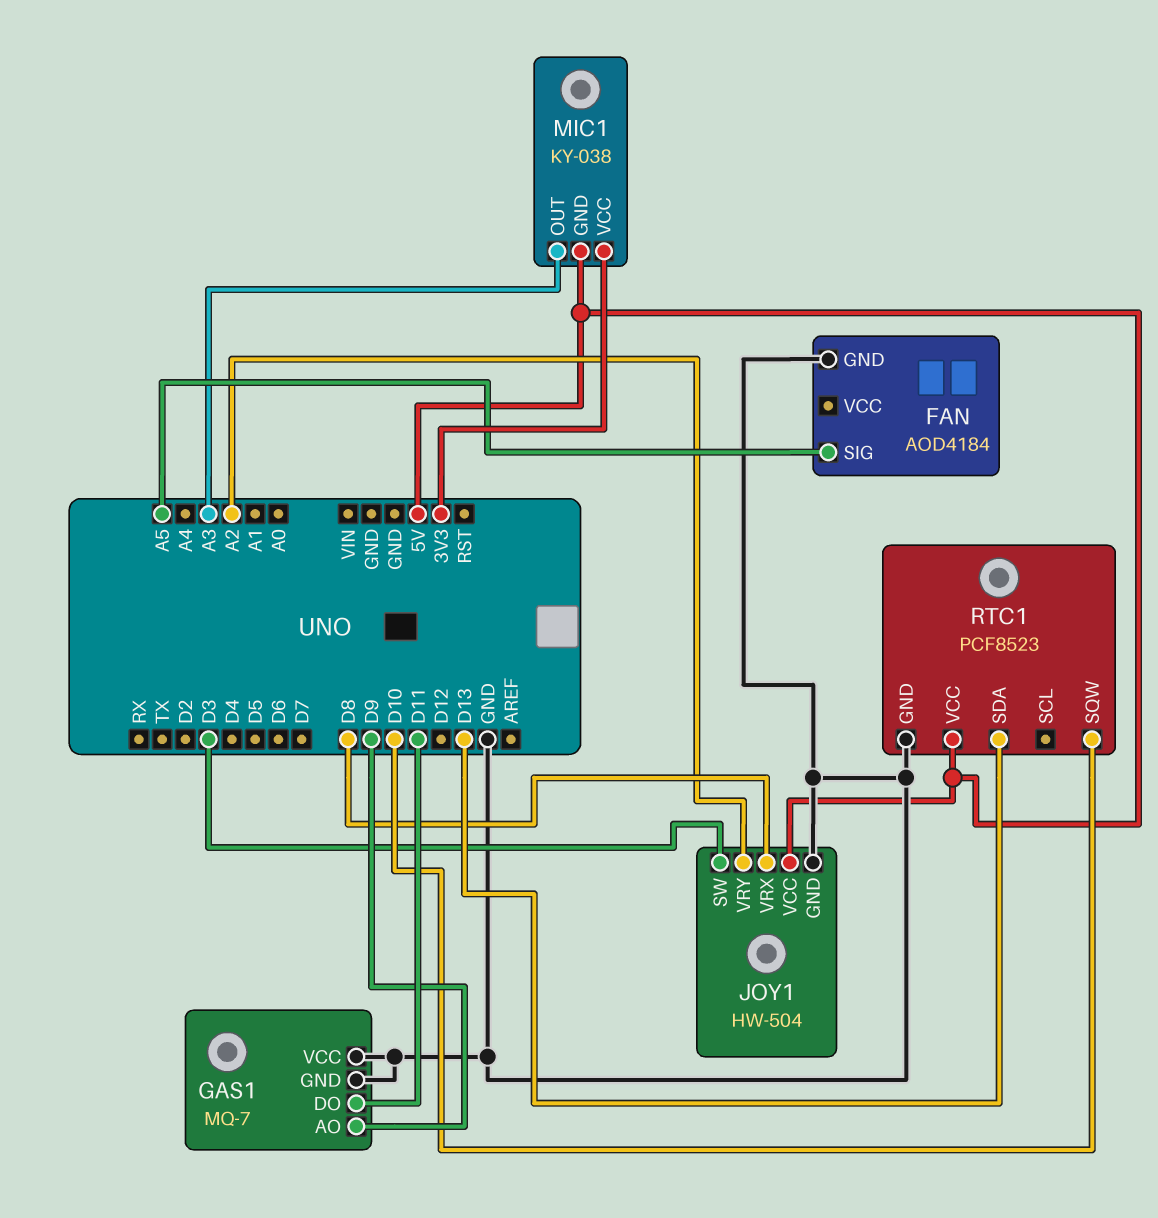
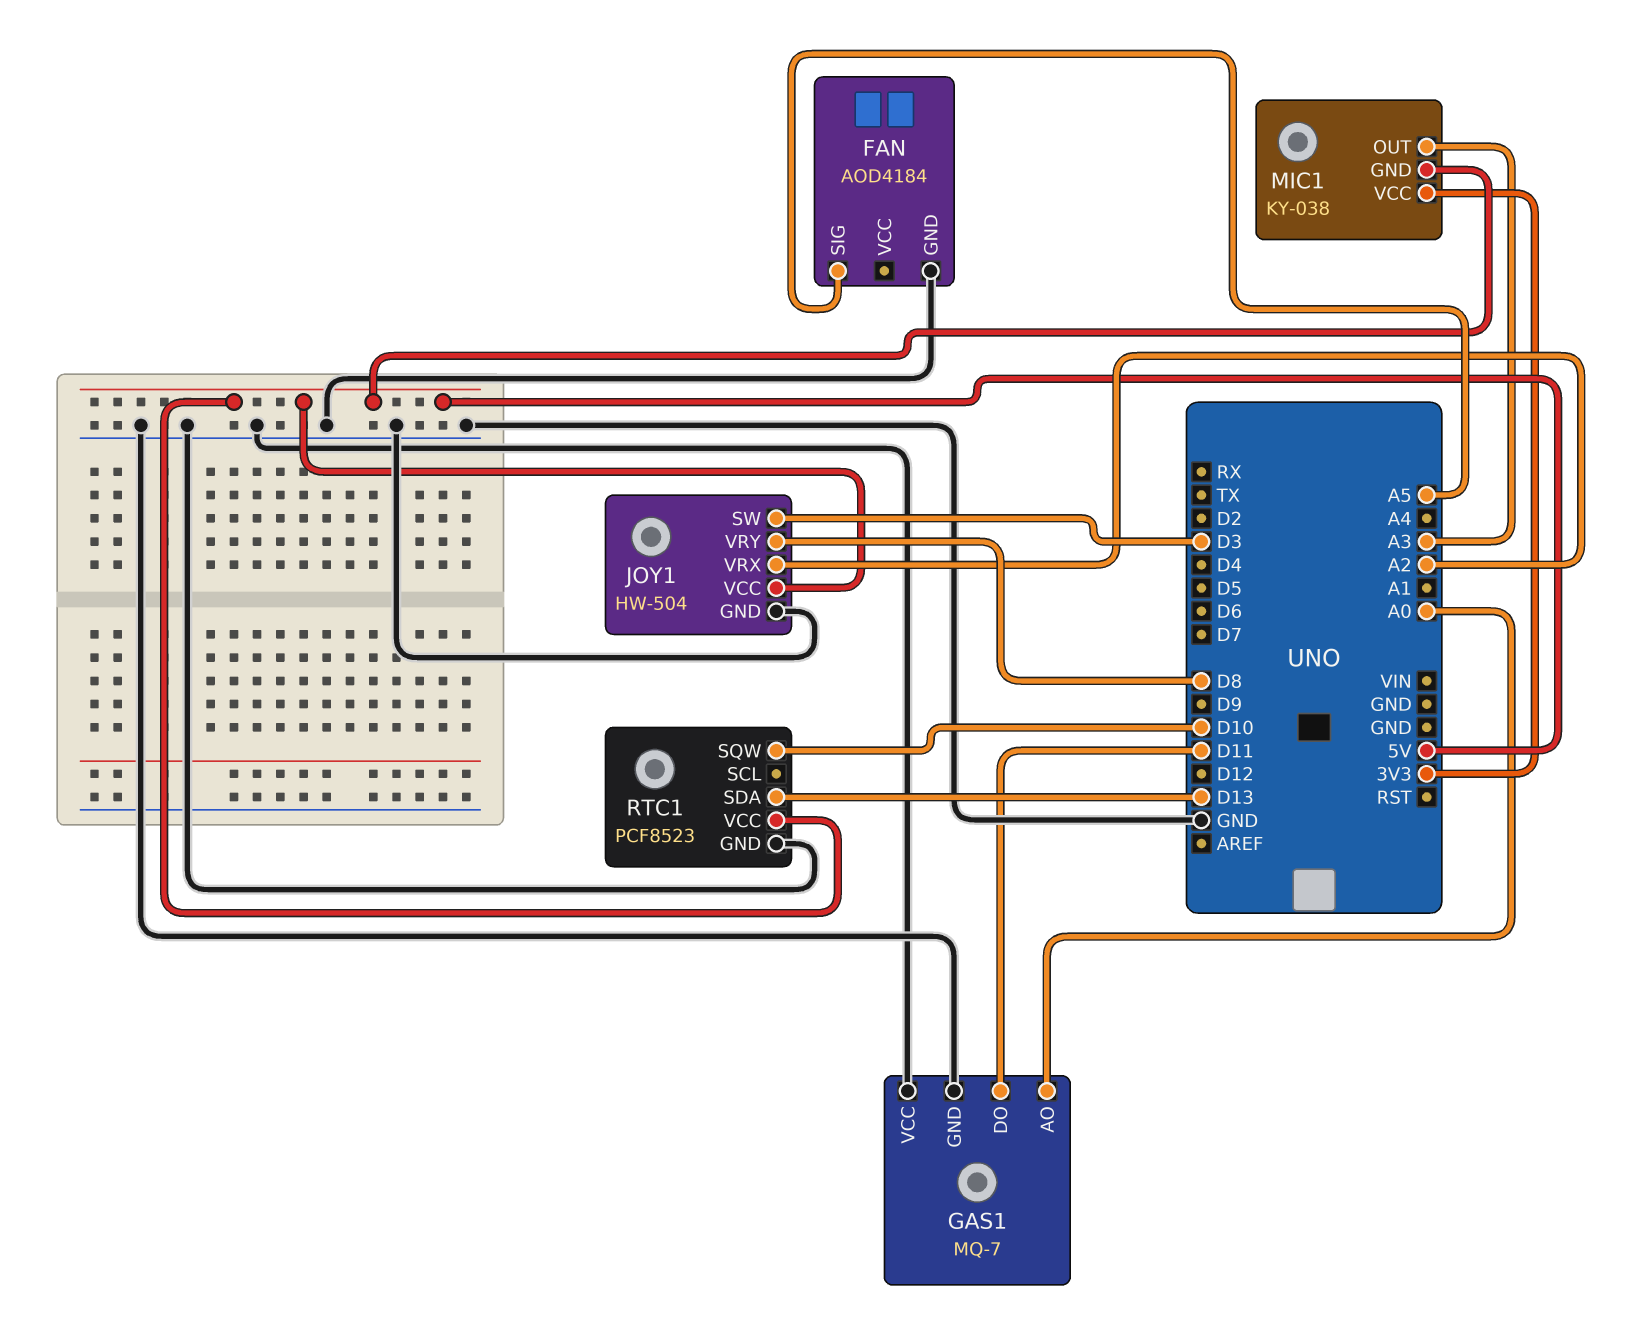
GAS1 pin AO: D9 -> A0
JOY1 pin VRX: D8 -> A2
JOY1 pin VRY: A2 -> D8

